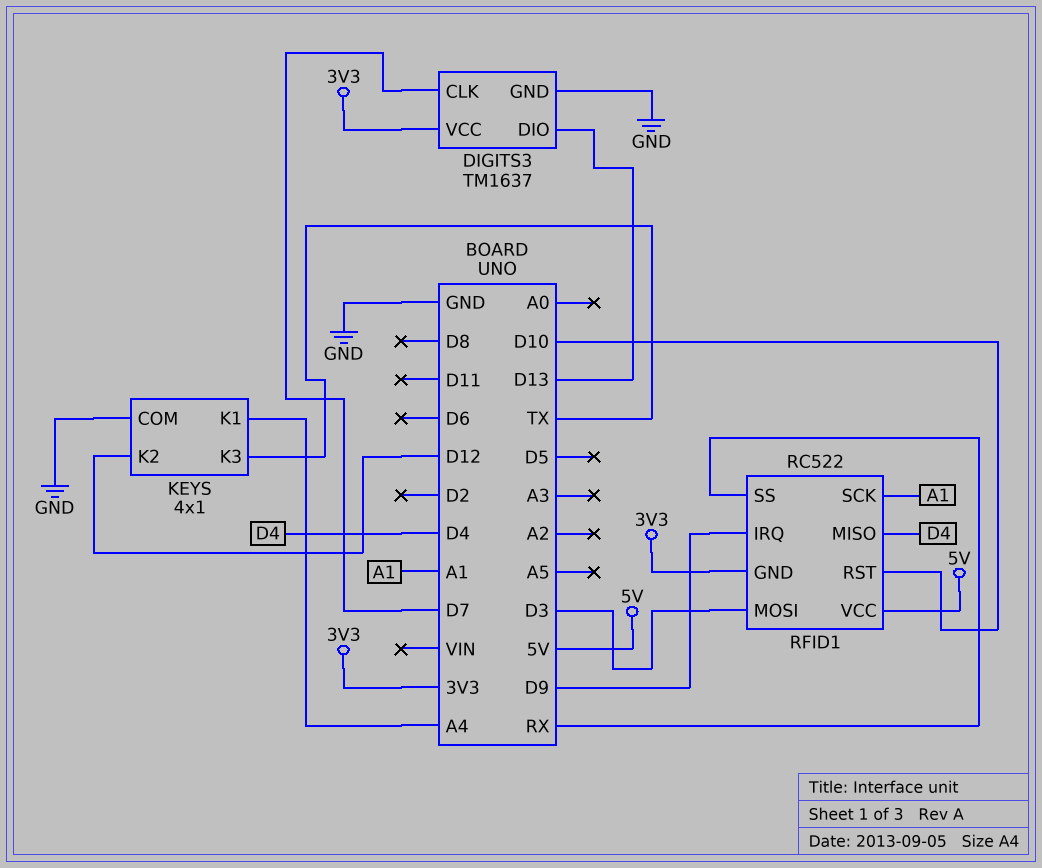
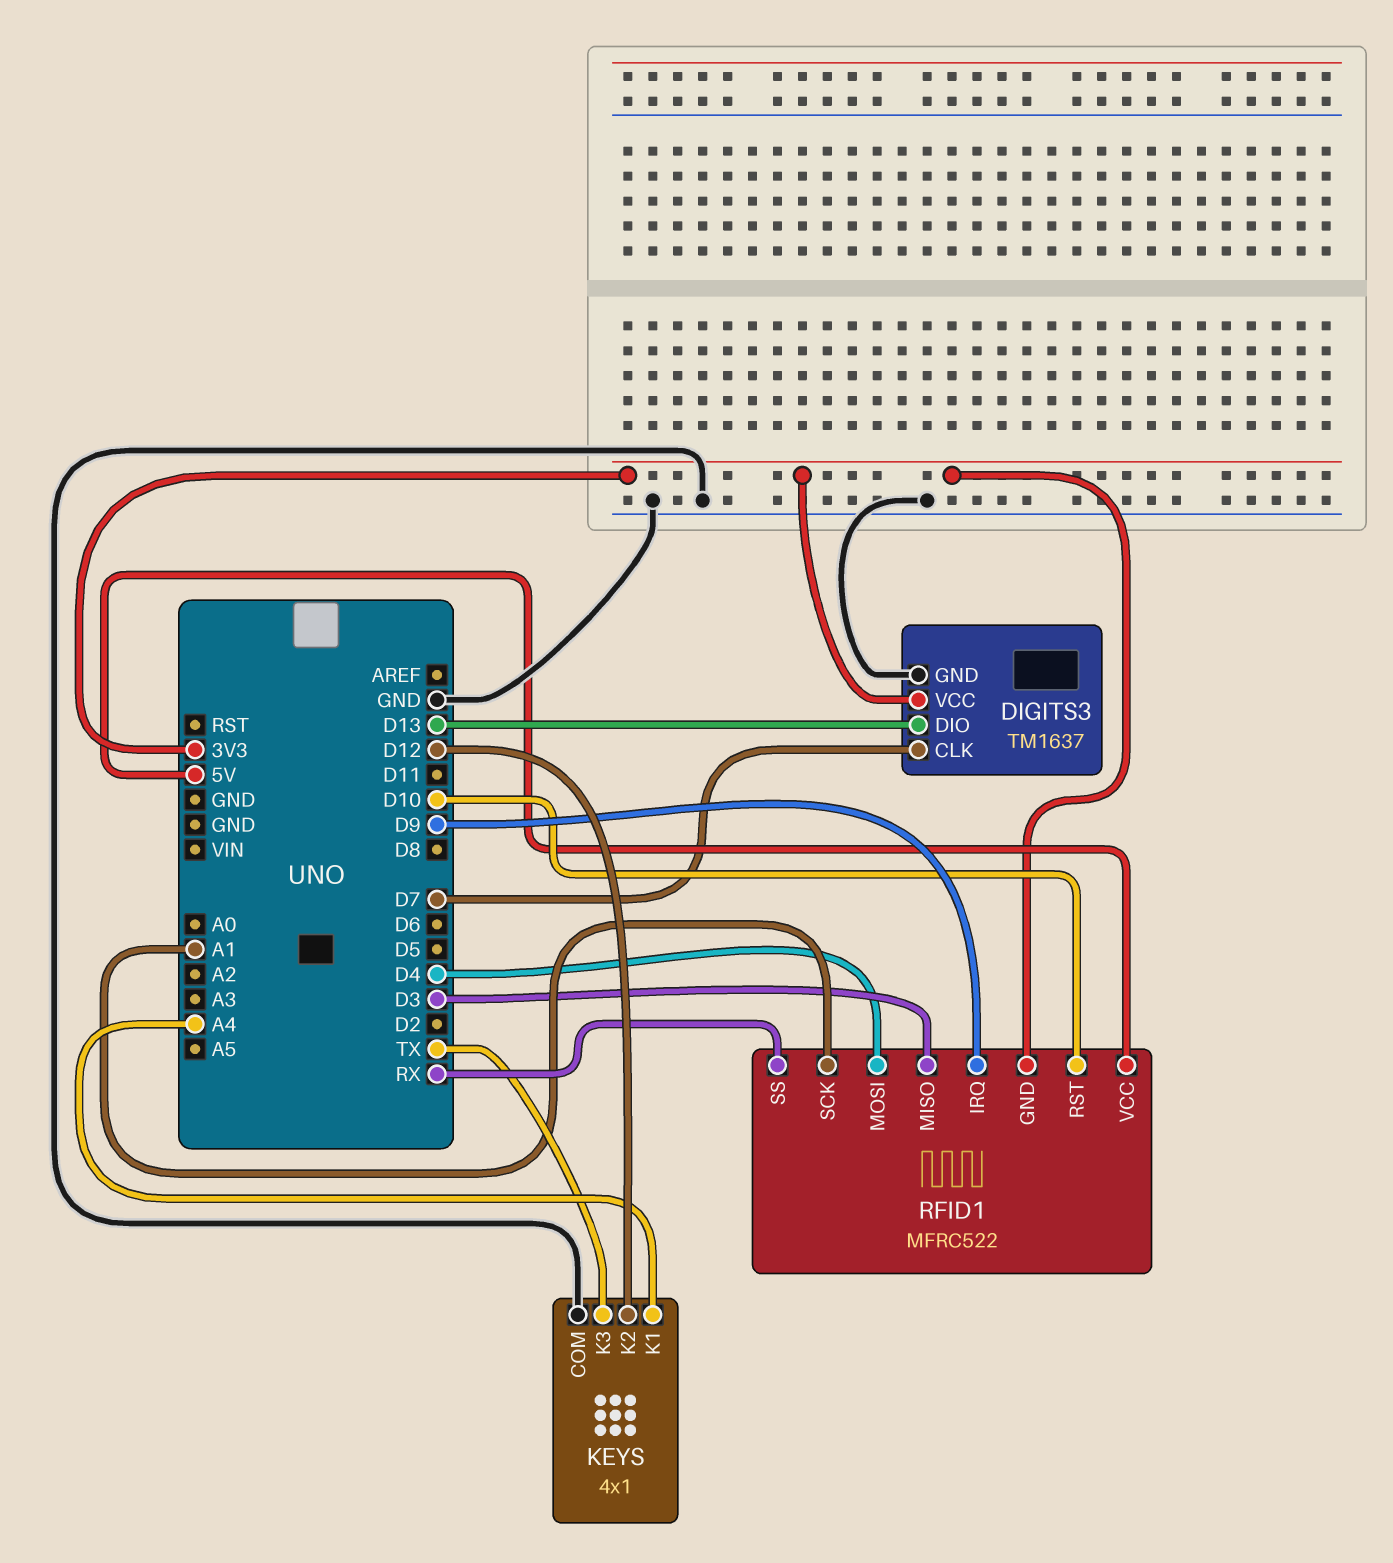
RFID1: RC522 -> MFRC522
RFID1 pin MISO: D4 -> D3
RFID1 pin MOSI: D3 -> D4

